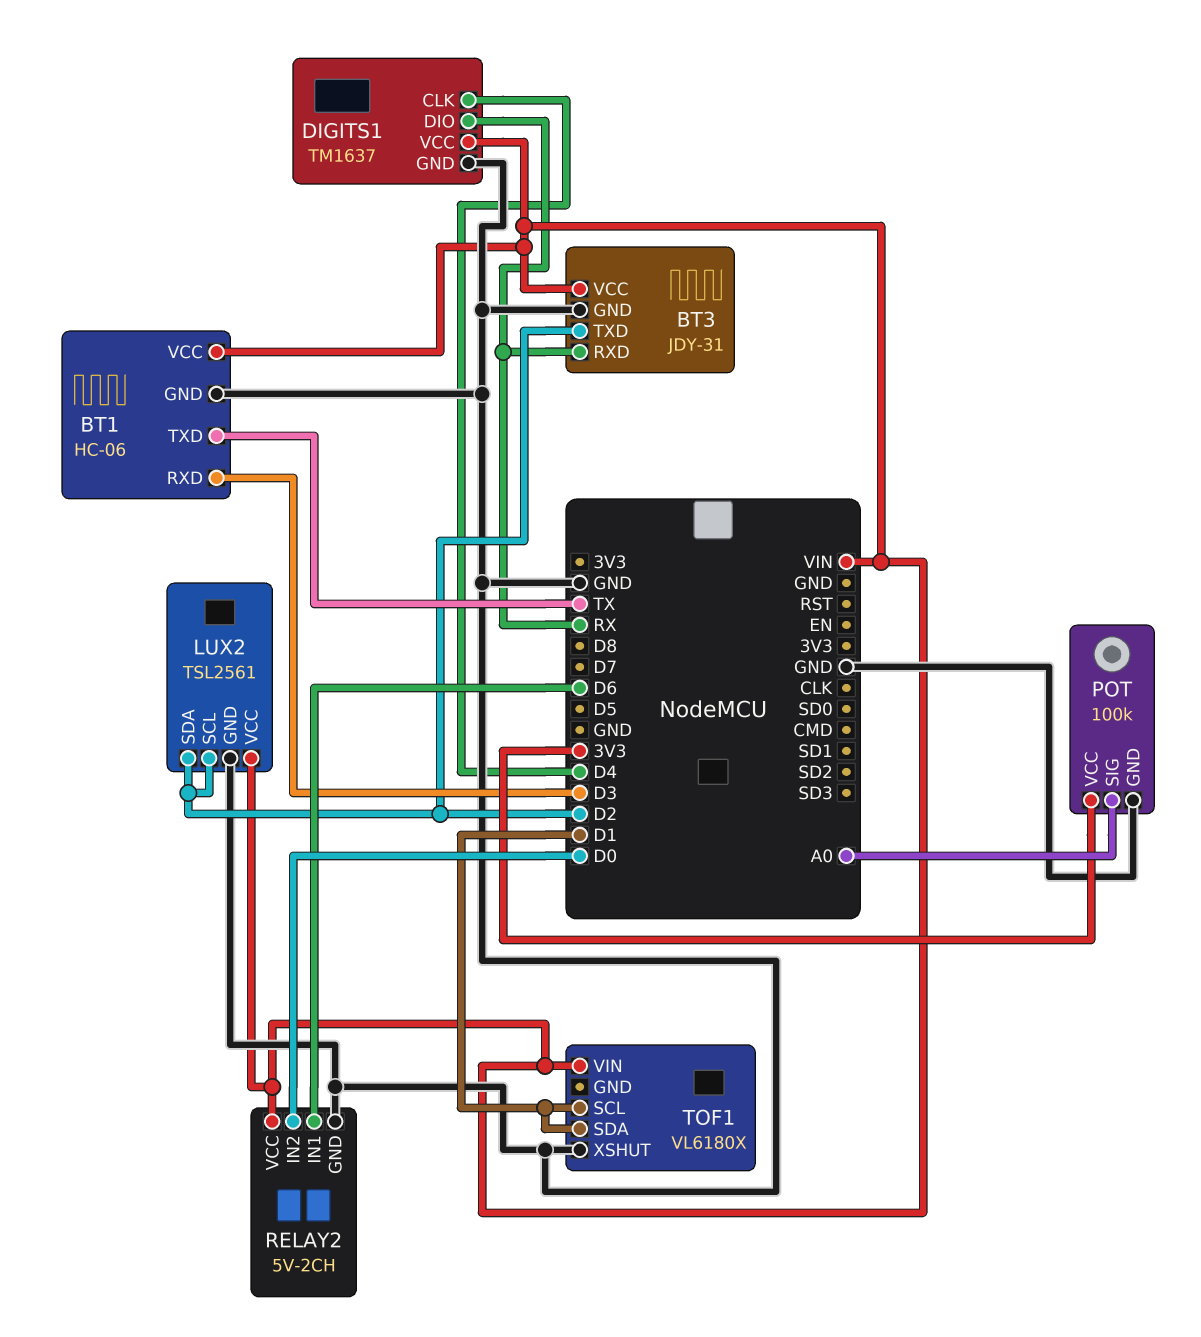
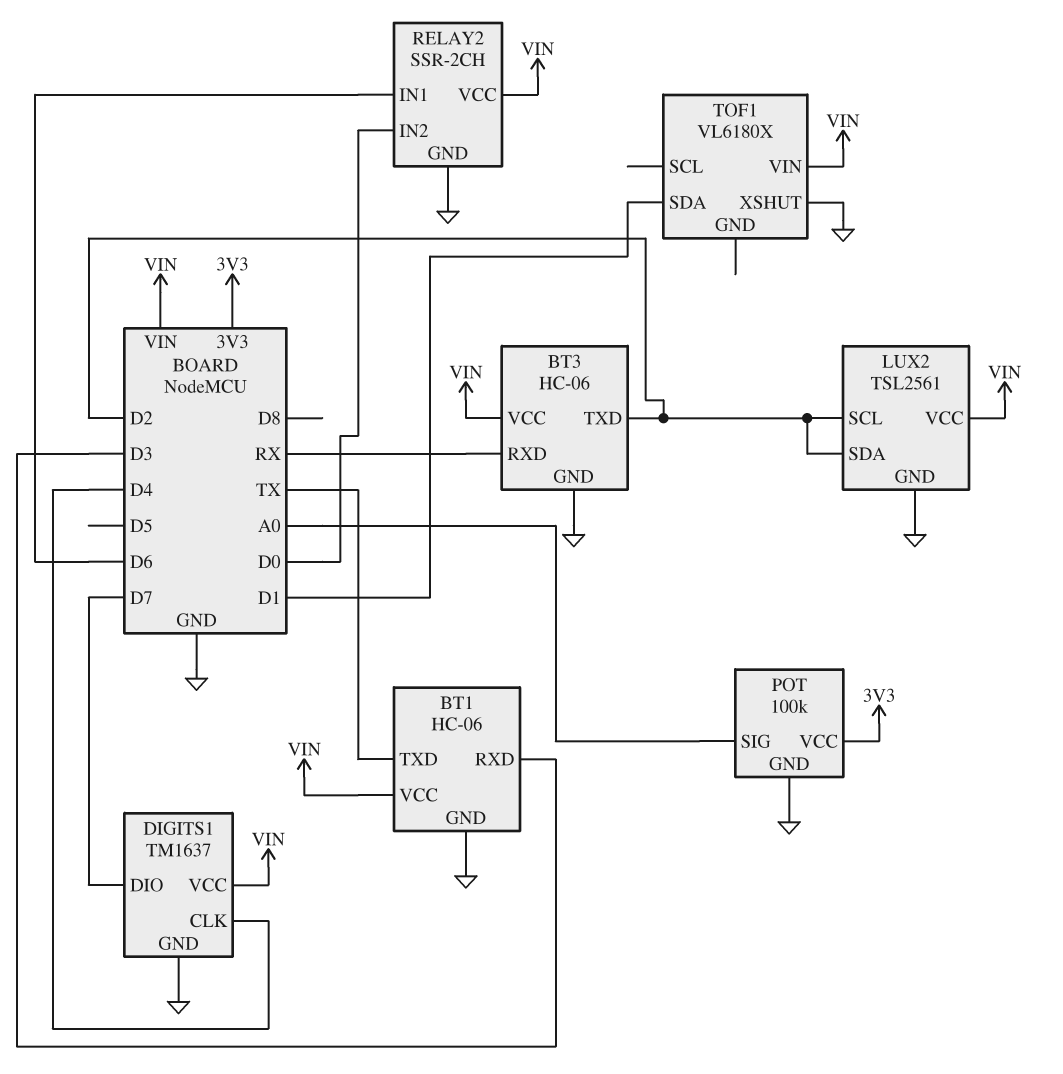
BT3: JDY-31 -> HC-06
DIGITS1 pin DIO: RX -> D7
RELAY2: 5V-2CH -> SSR-2CH
TOF1 pin SCL: D1 -> none

